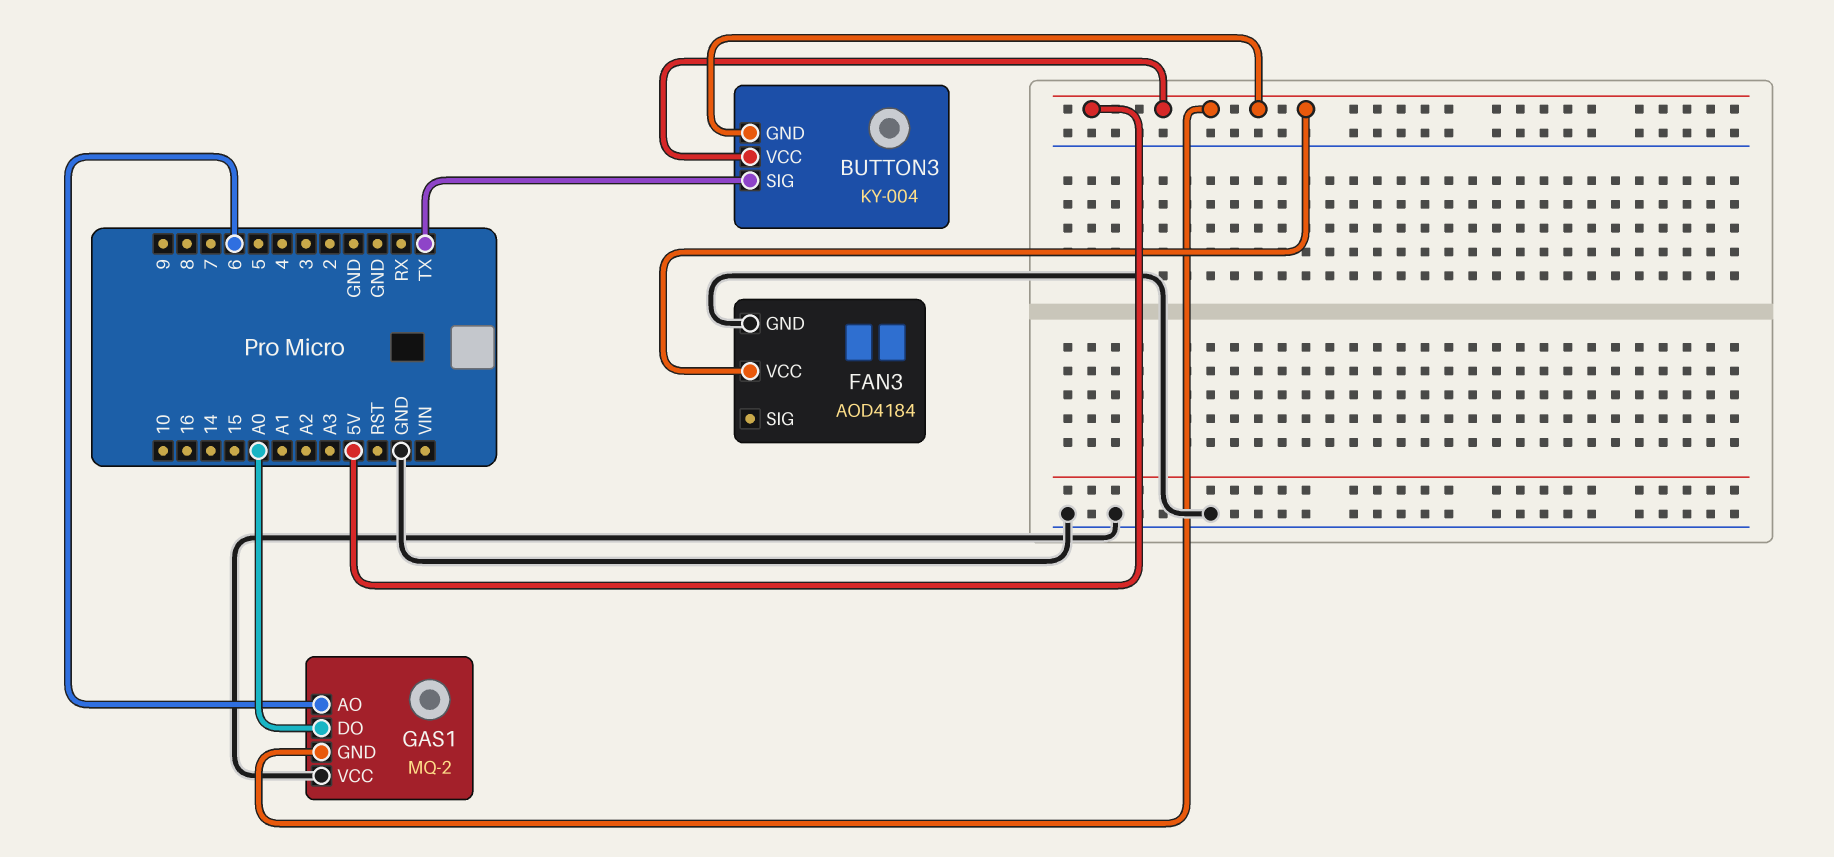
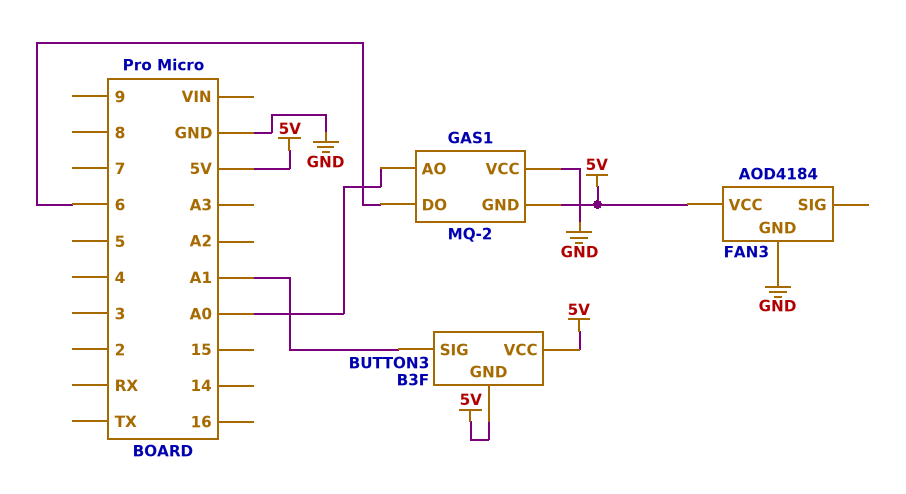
BUTTON3: KY-004 -> B3F
BUTTON3 pin SIG: TX -> A1
GAS1 pin AO: 6 -> A0
GAS1 pin DO: A0 -> 6

